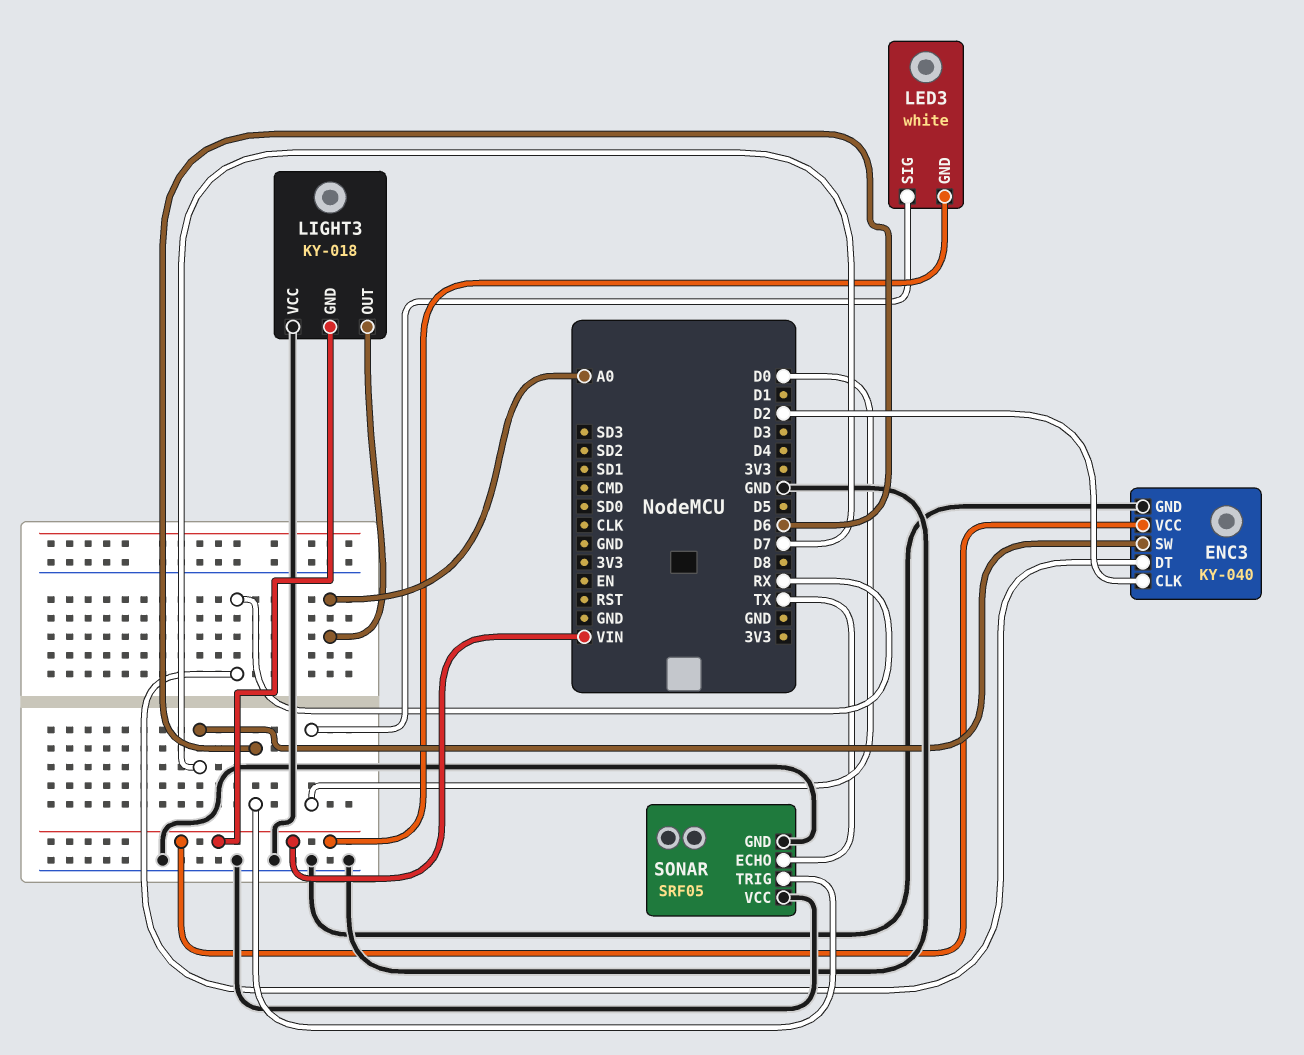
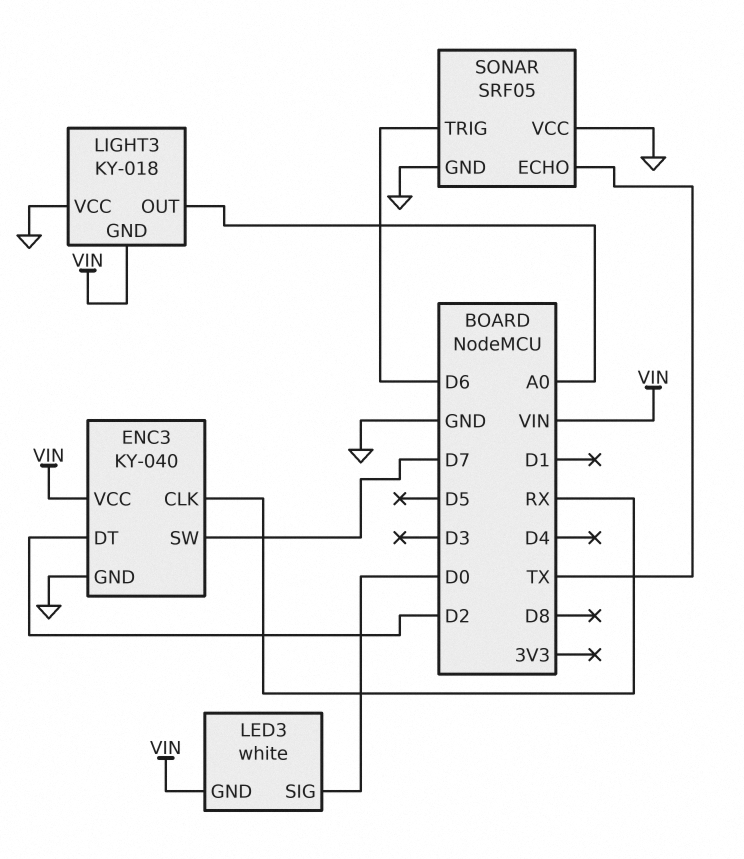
ENC3 pin CLK: D2 -> RX
ENC3 pin DT: RX -> D2

